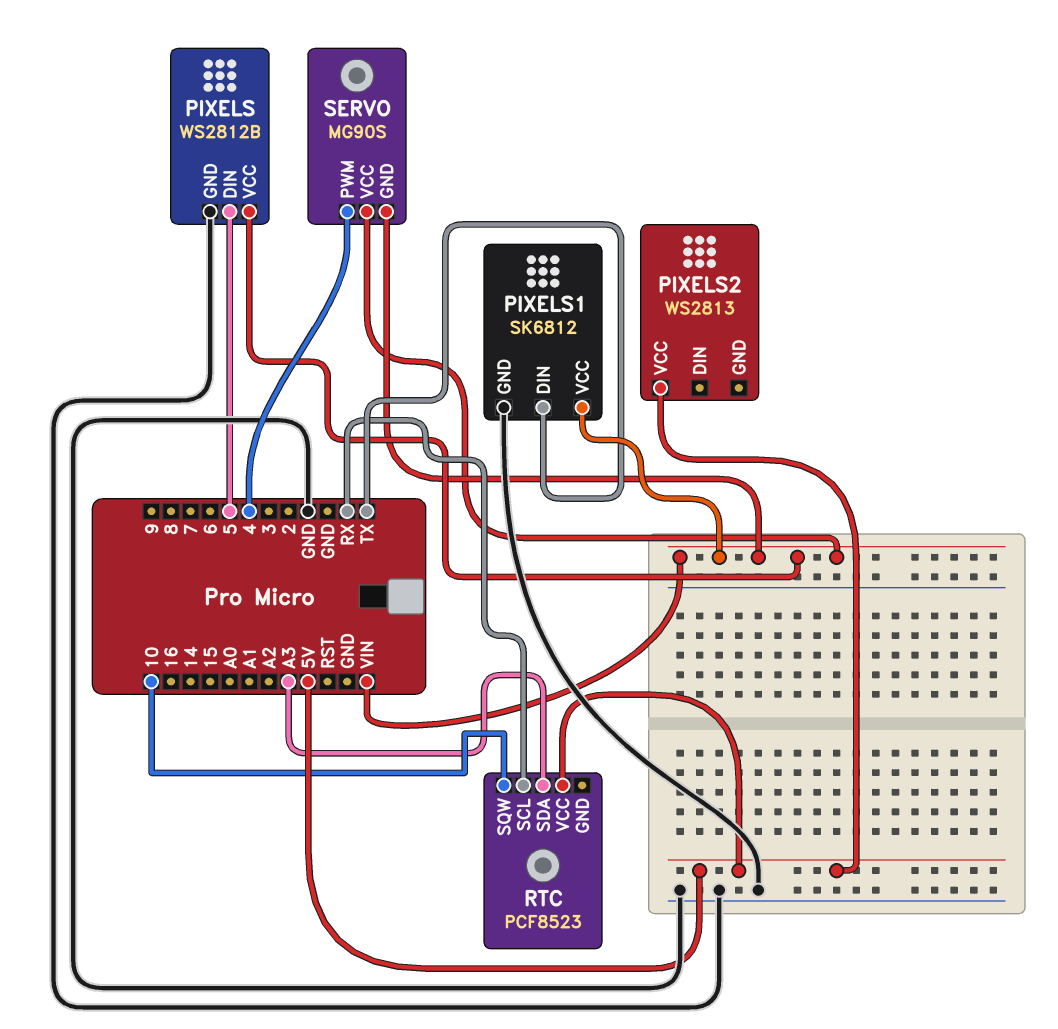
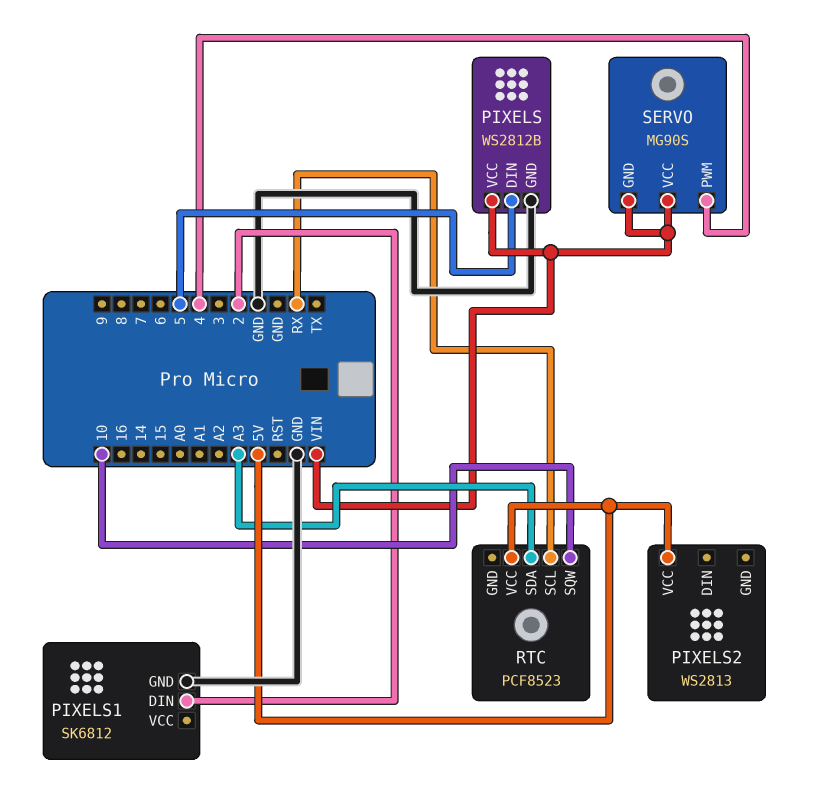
PIXELS1 pin DIN: TX -> 2
PIXELS1 pin VCC: VIN -> none

